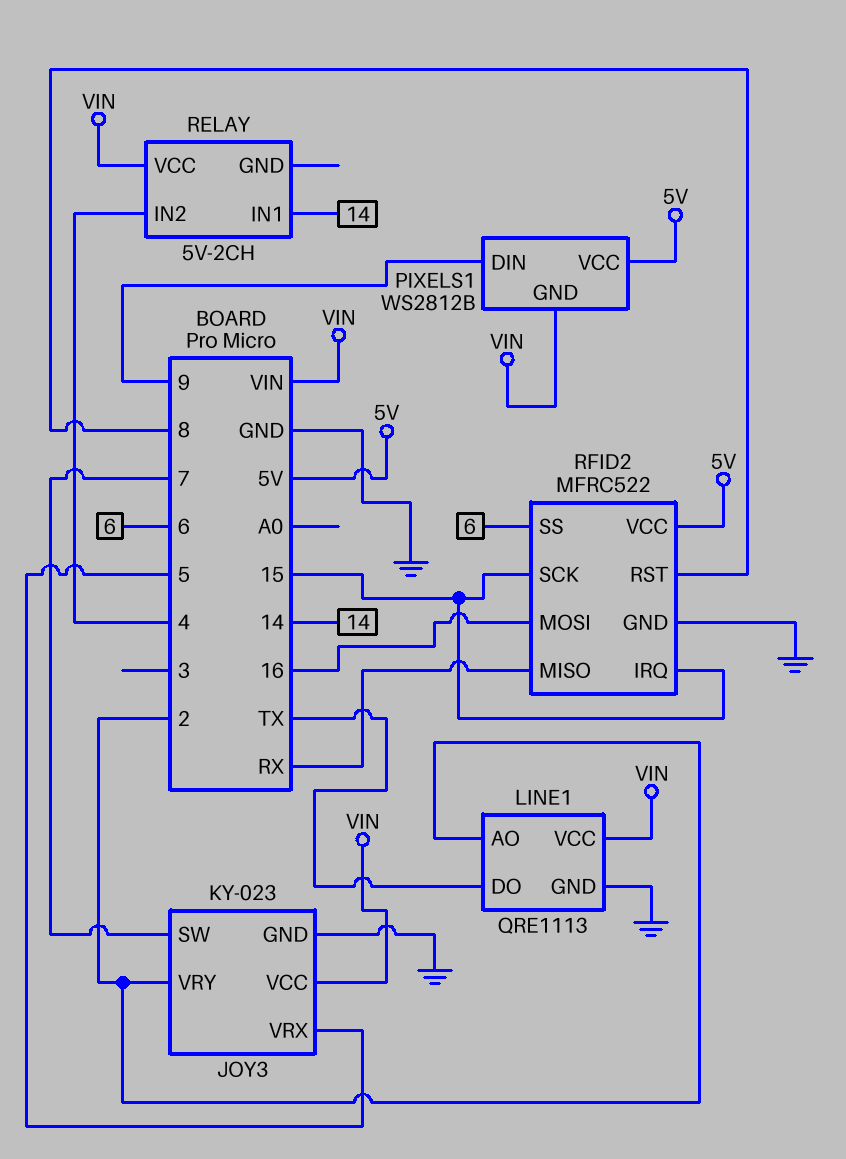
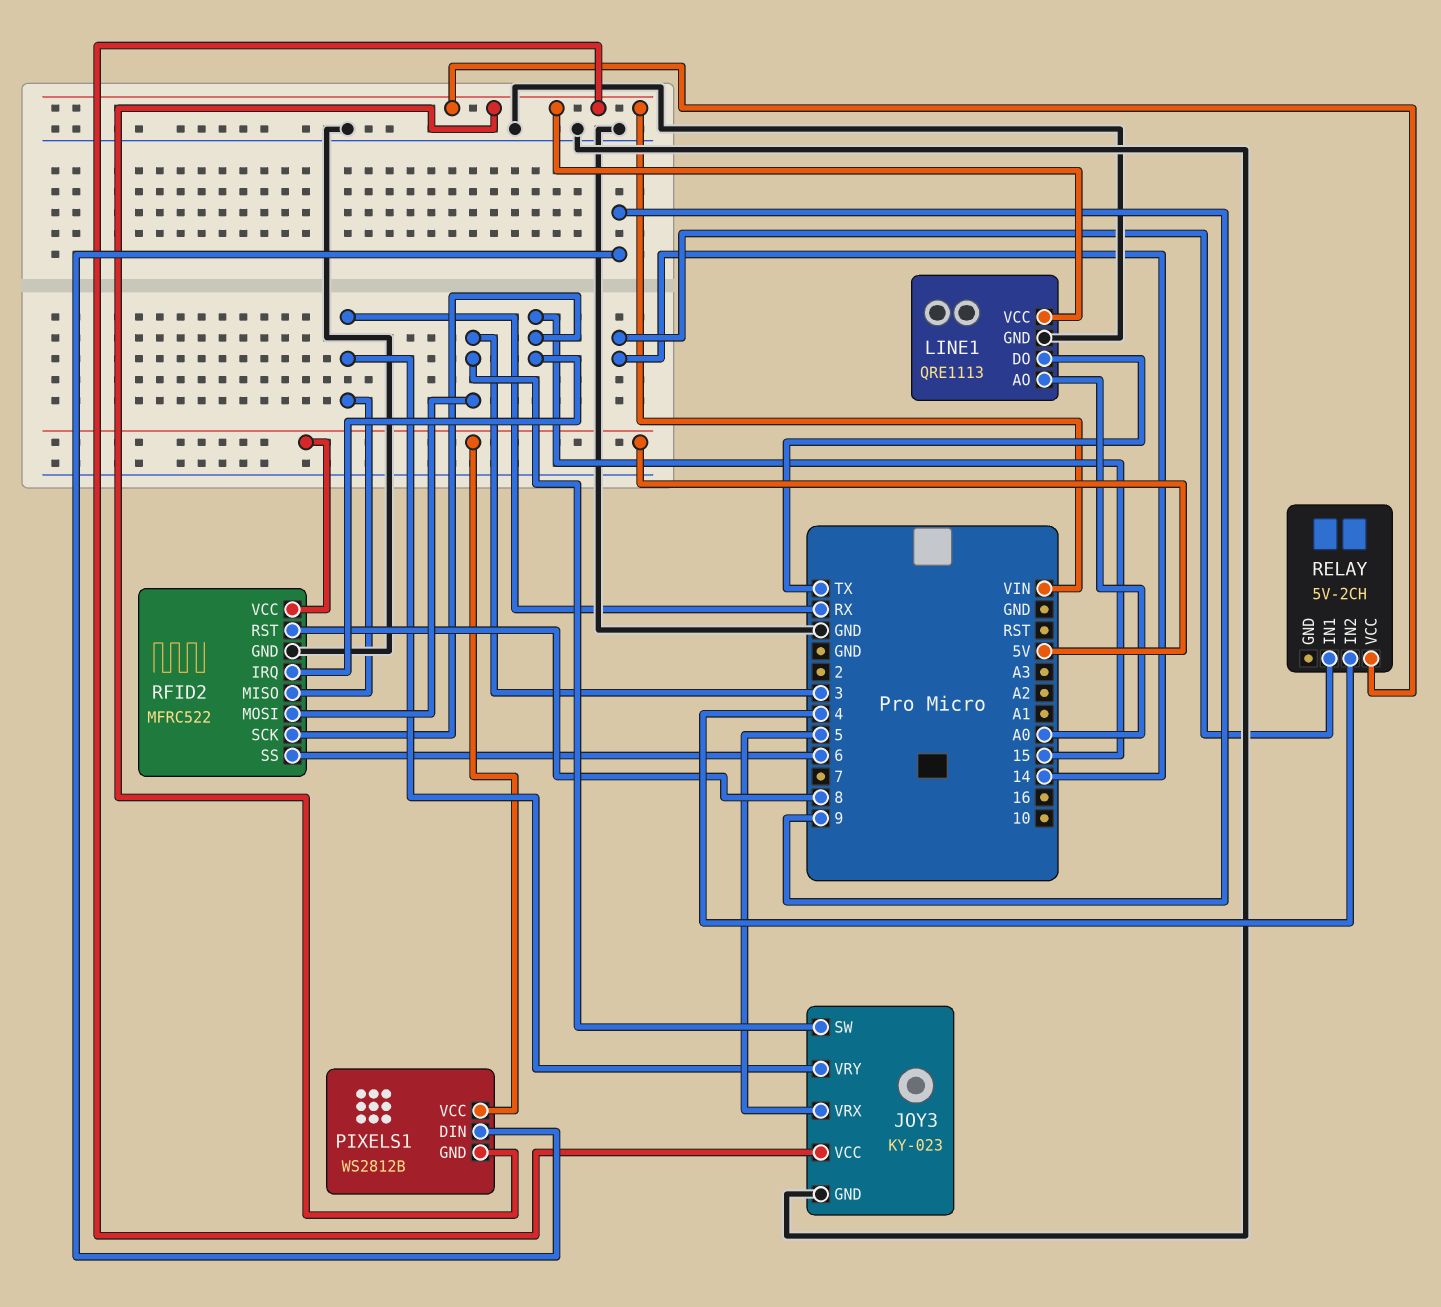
JOY3 pin SW: 7 -> 3
JOY3 pin VRY: 2 -> RX
LINE1 pin AO: 2 -> A0
RFID2 pin MOSI: 16 -> 3

